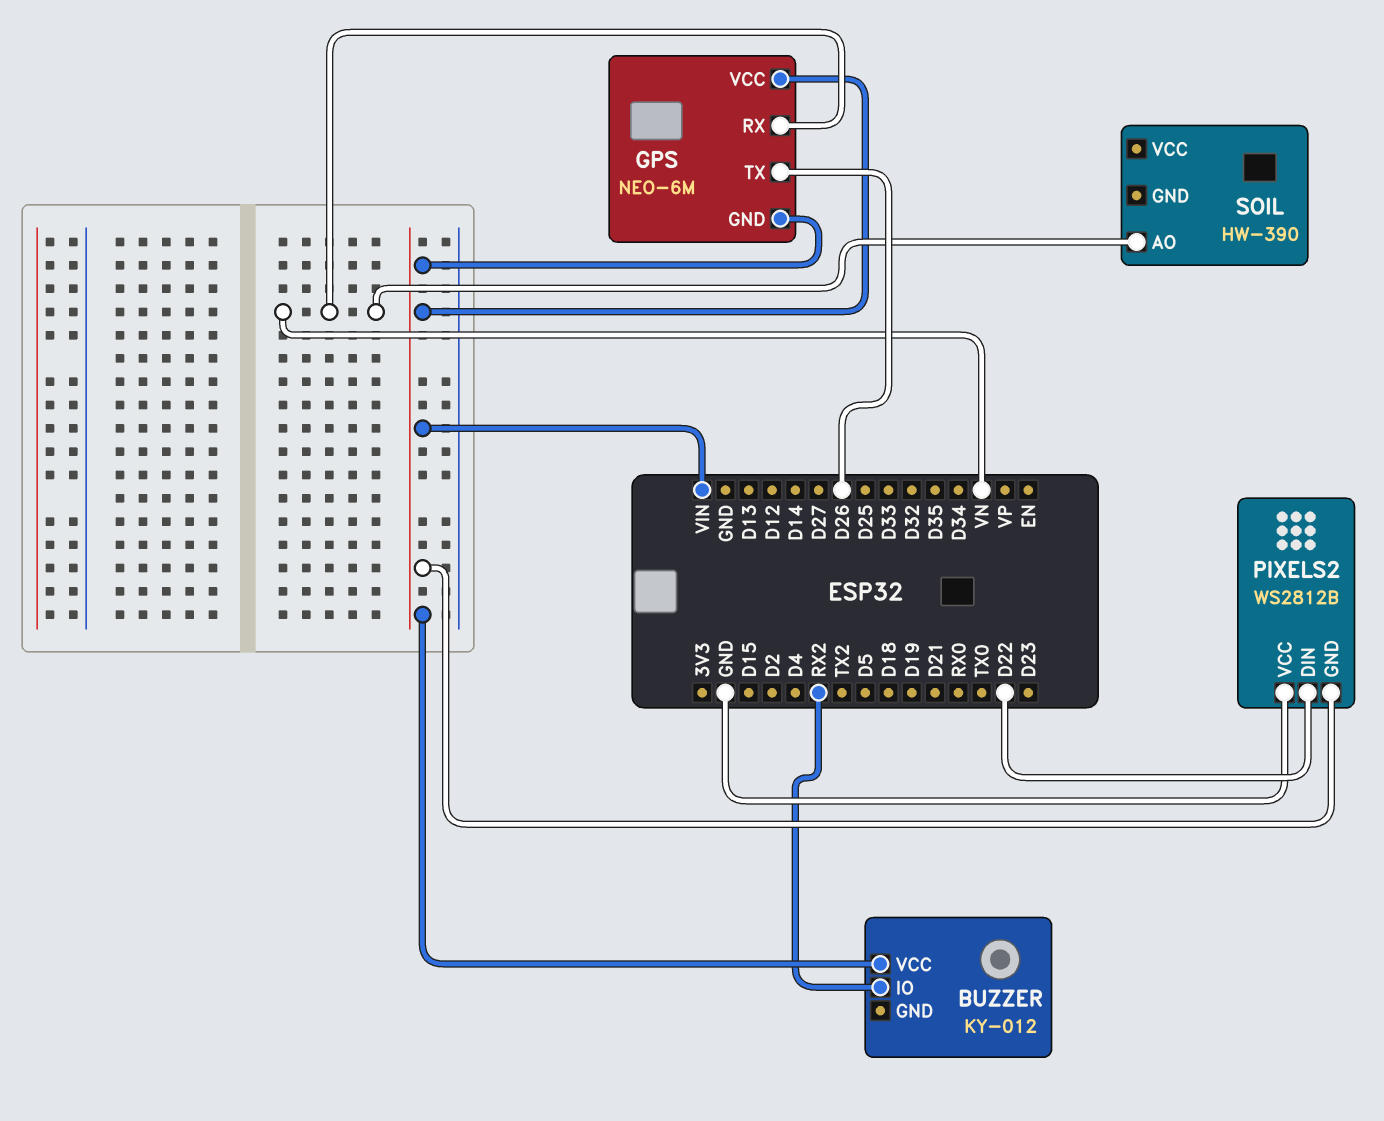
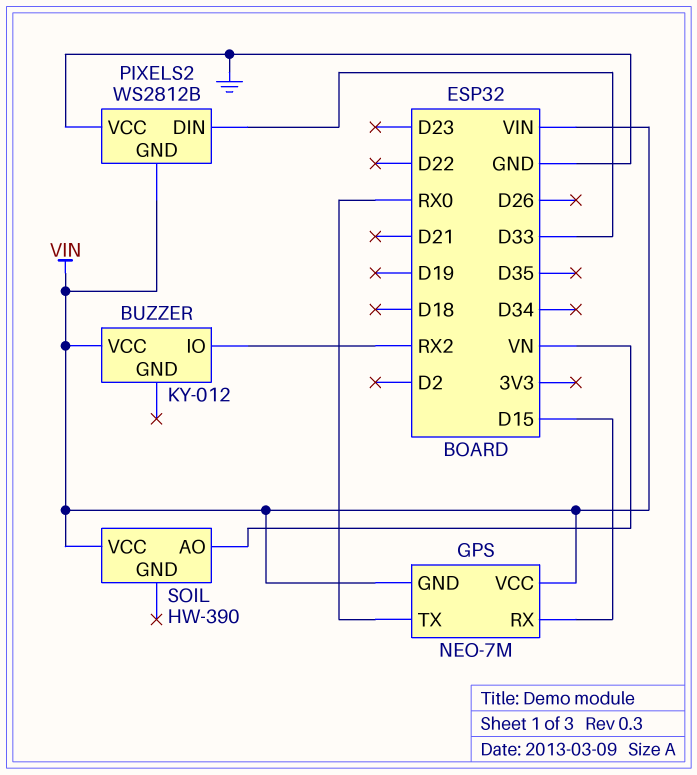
GPS: NEO-6M -> NEO-7M
GPS pin RX: VN -> D15
GPS pin TX: D26 -> RX0
PIXELS2 pin DIN: D22 -> D33
SOIL pin VCC: none -> VIN

